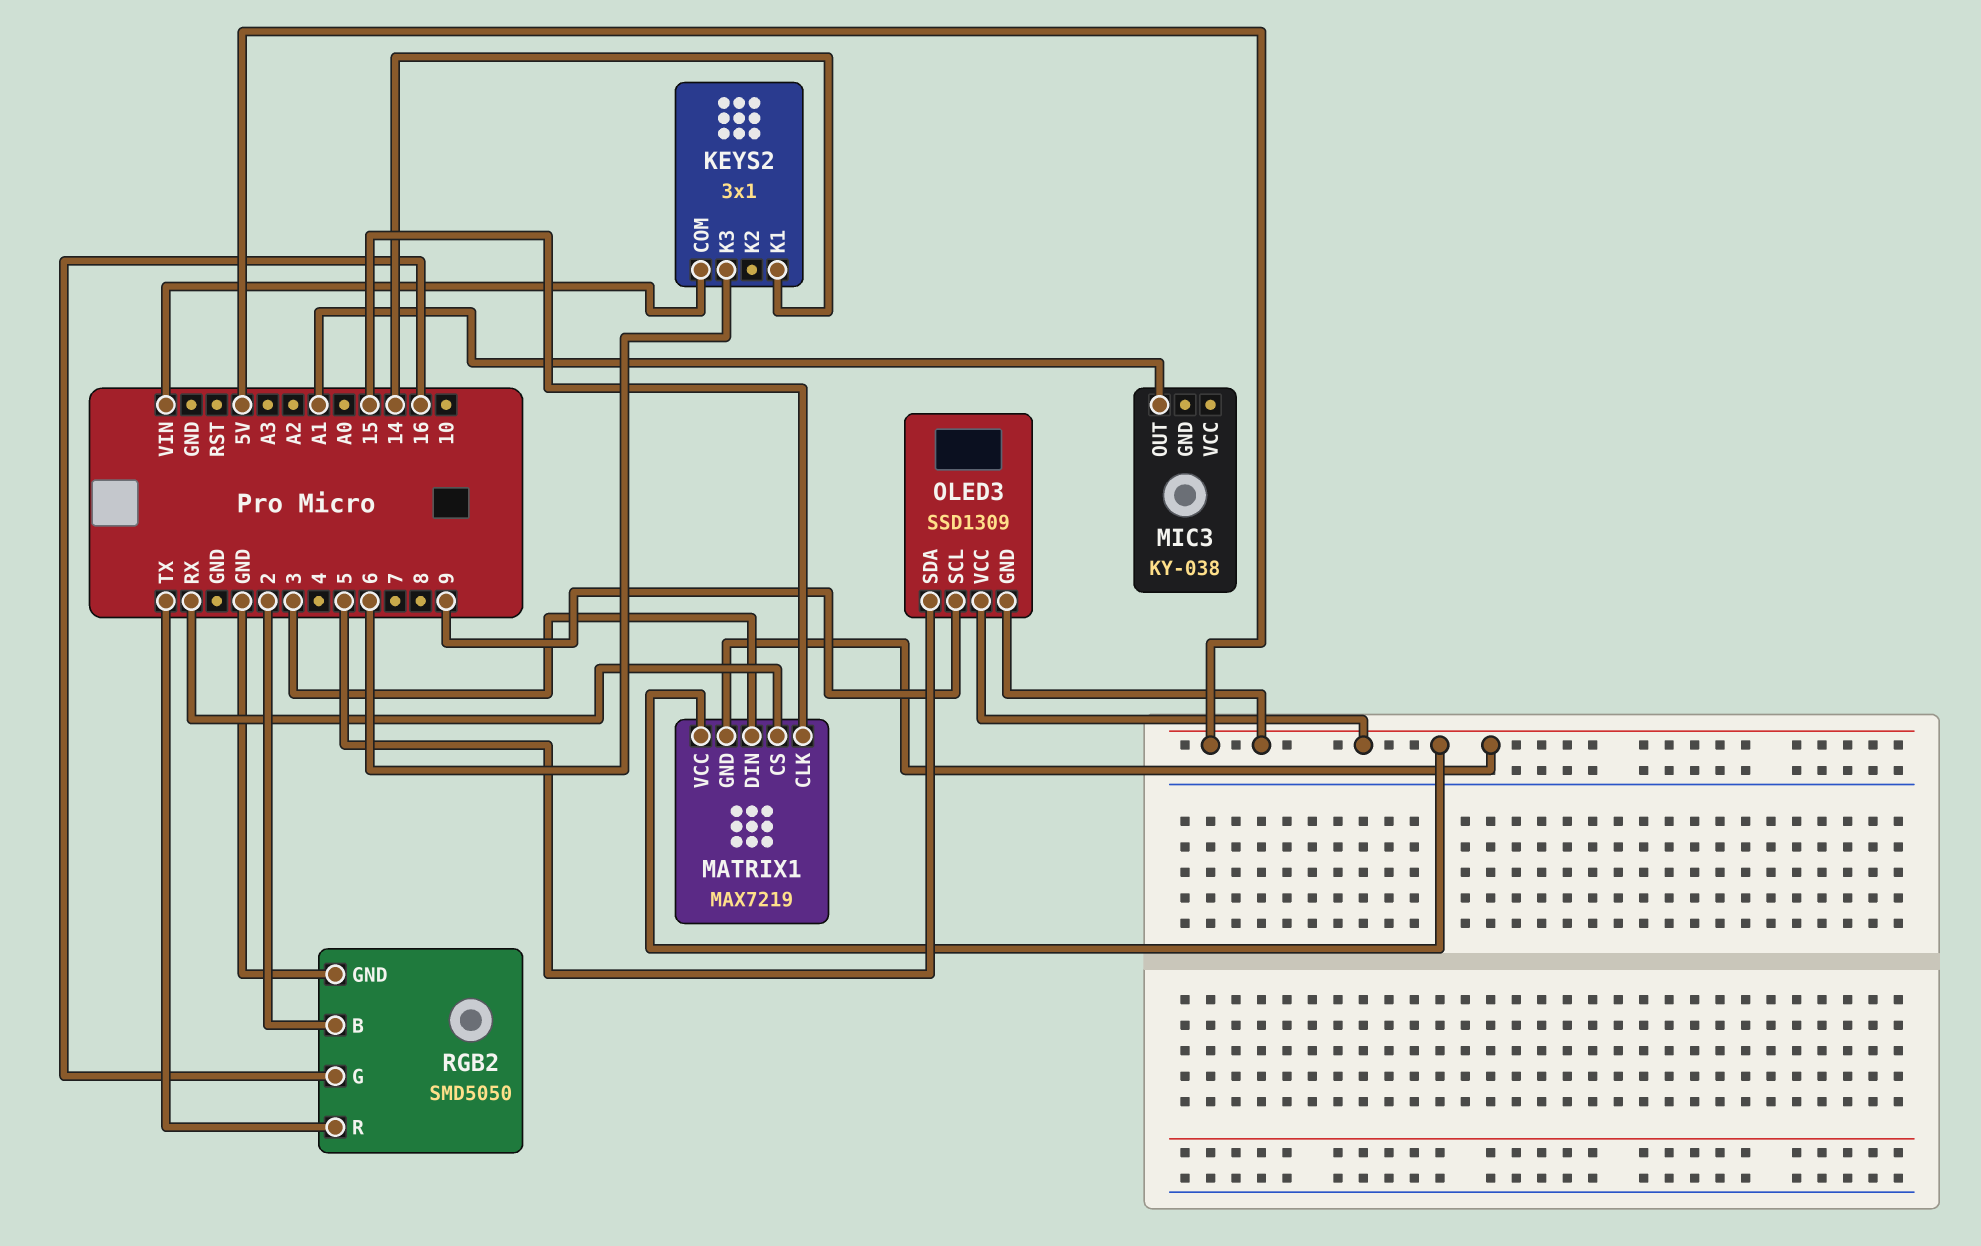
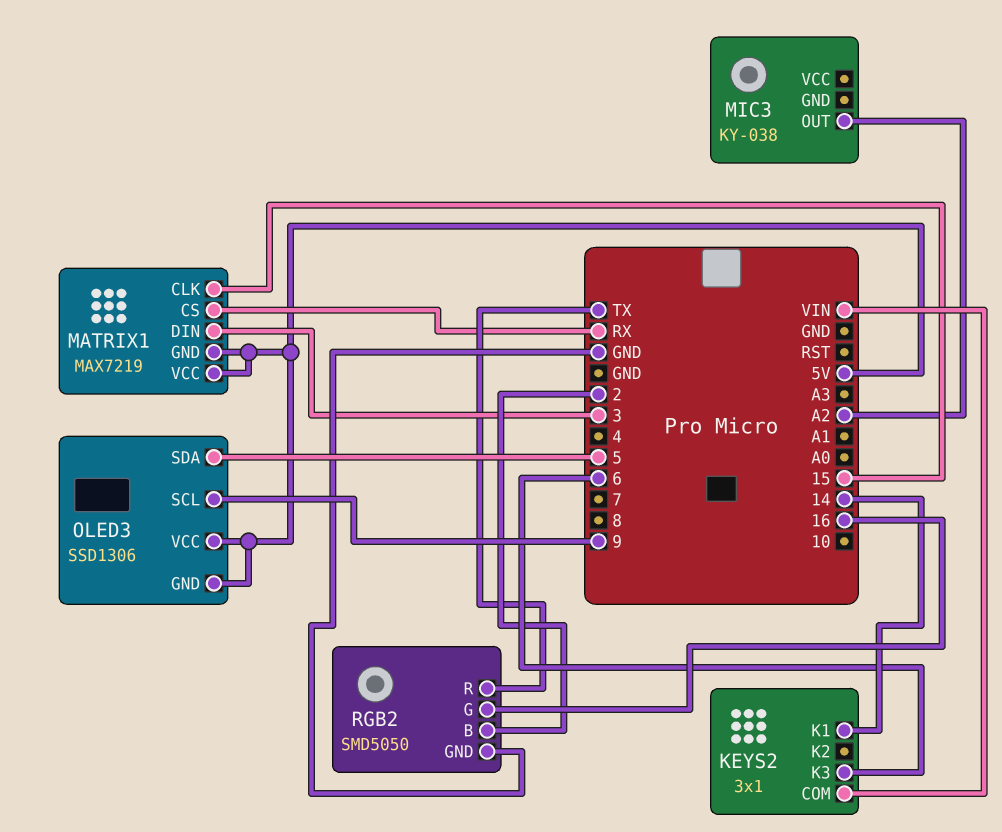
MIC3 pin OUT: A1 -> A2
OLED3: SSD1309 -> SSD1306

